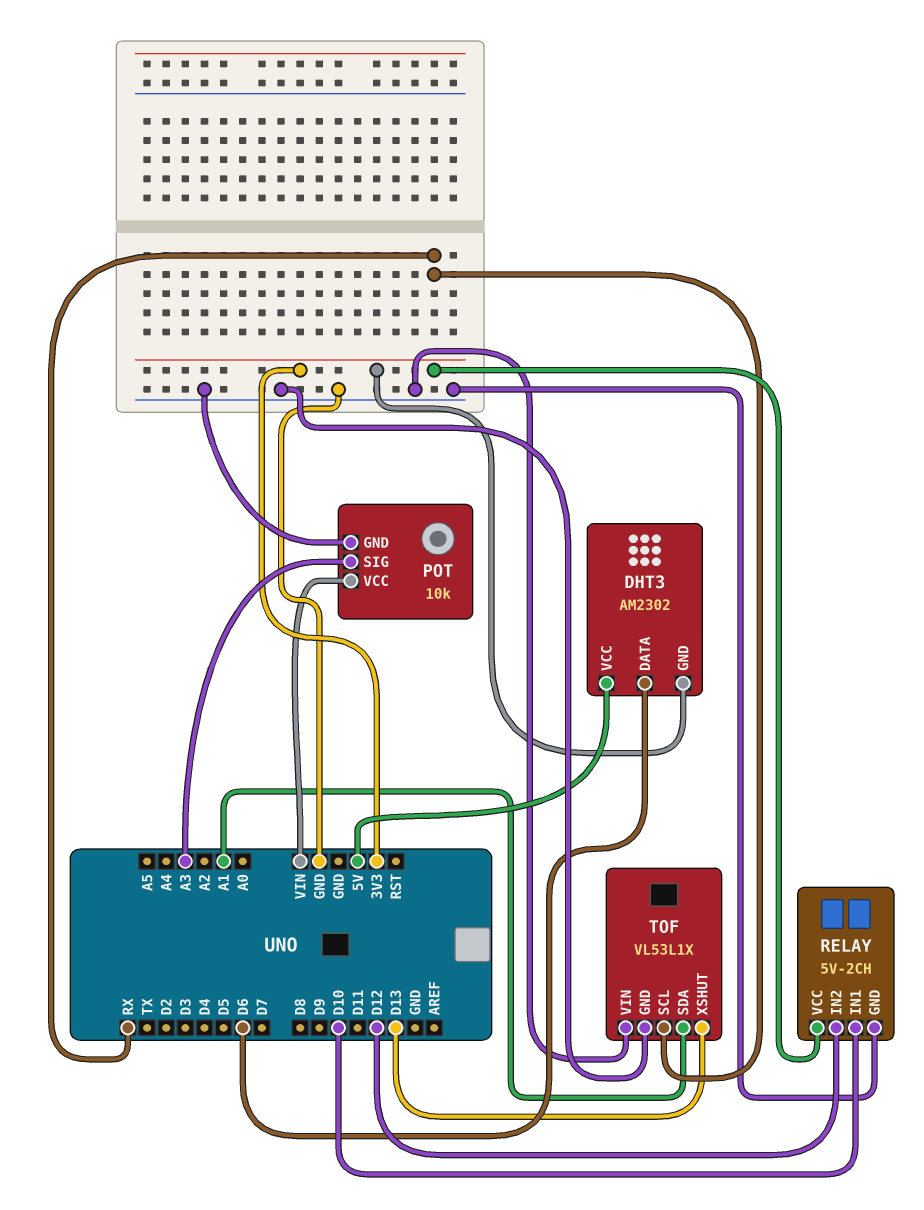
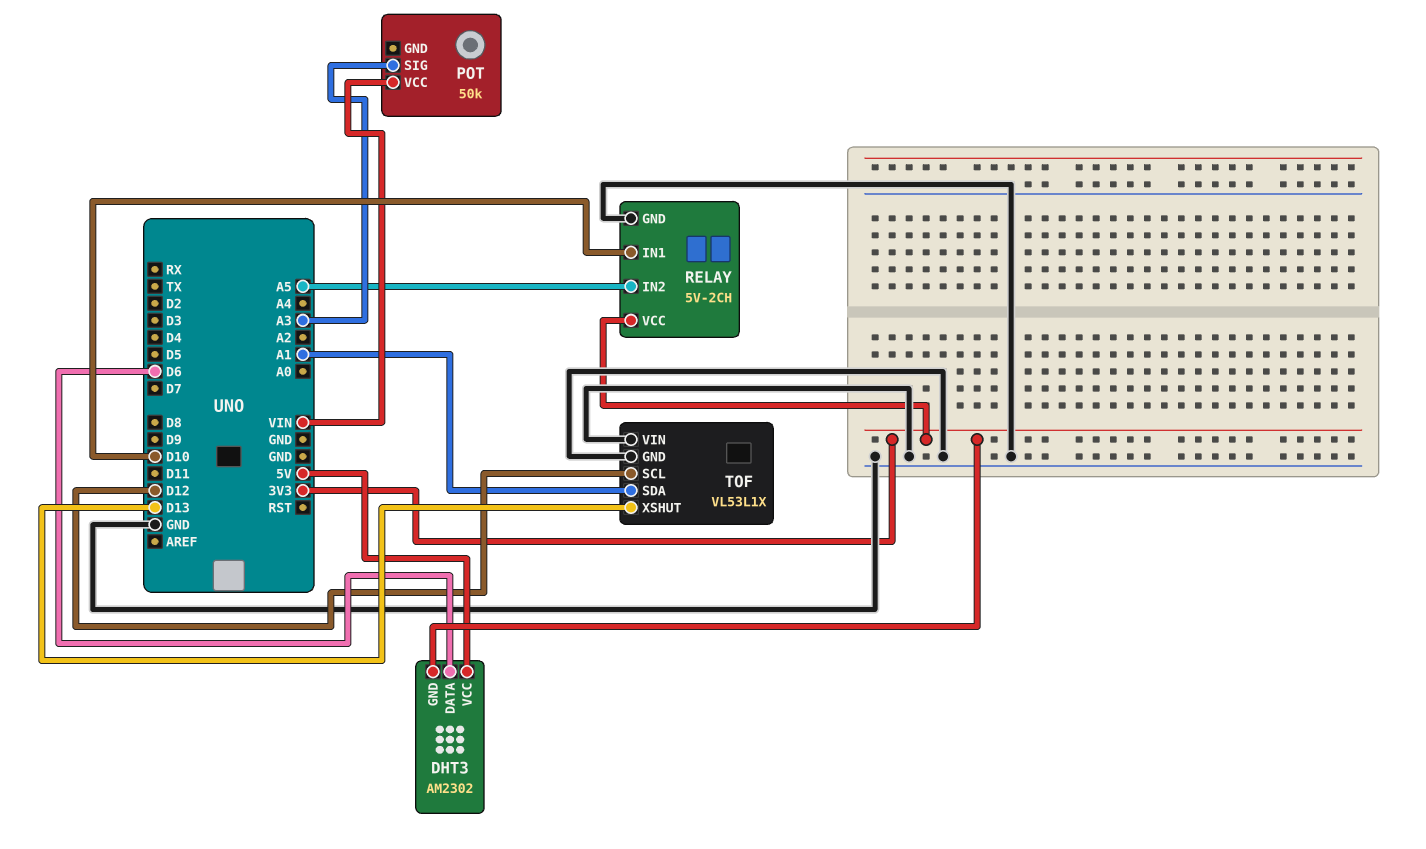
POT: 10k -> 50k
POT pin GND: GND -> none
RELAY pin IN2: D12 -> A5
TOF pin SCL: RX -> D12

